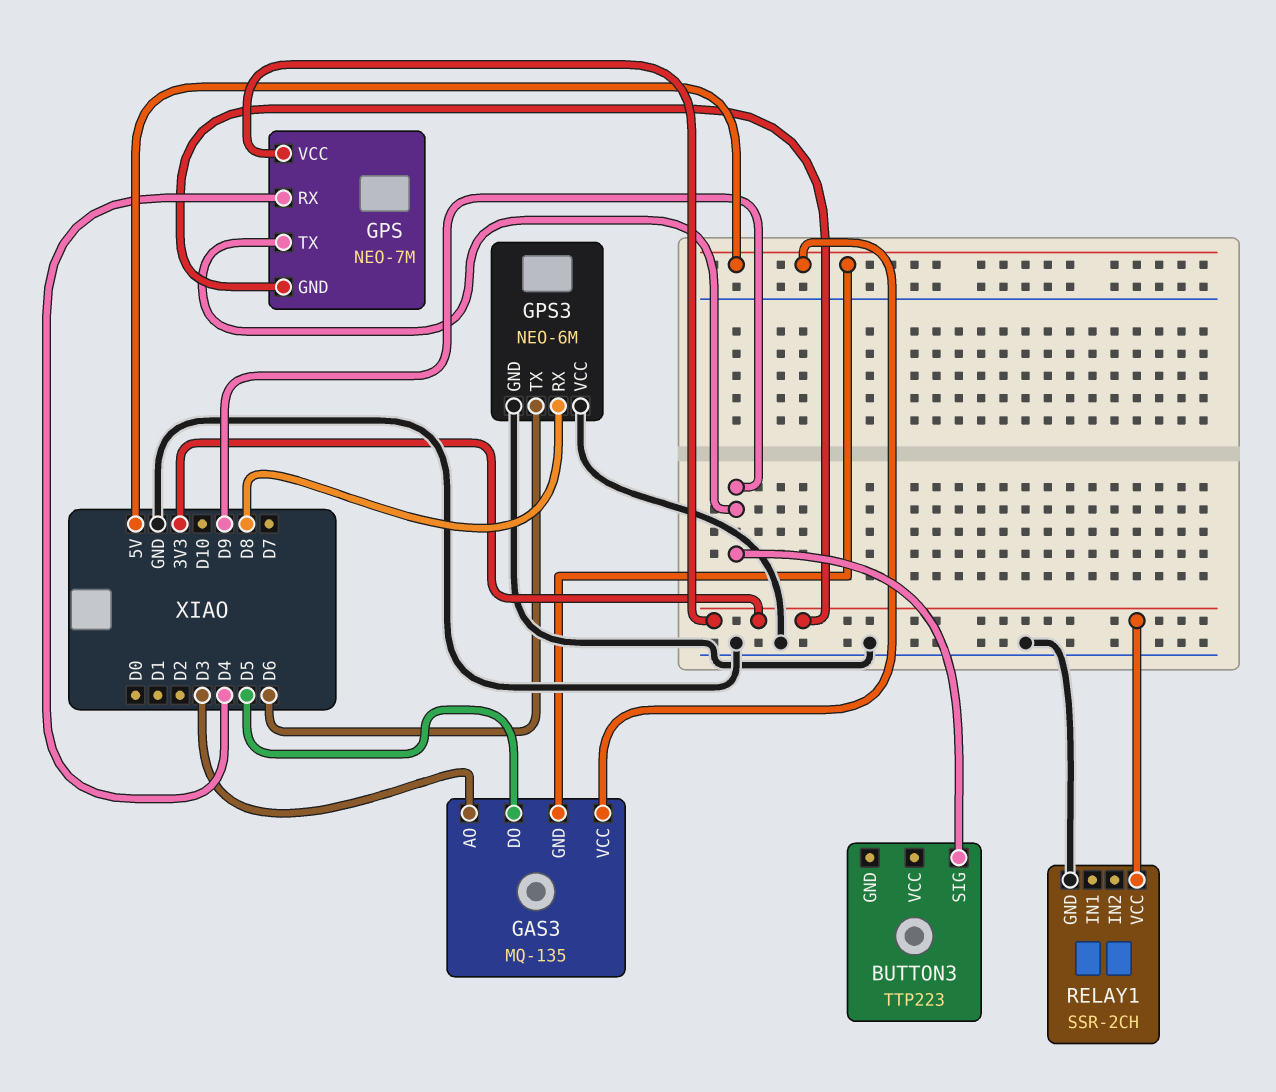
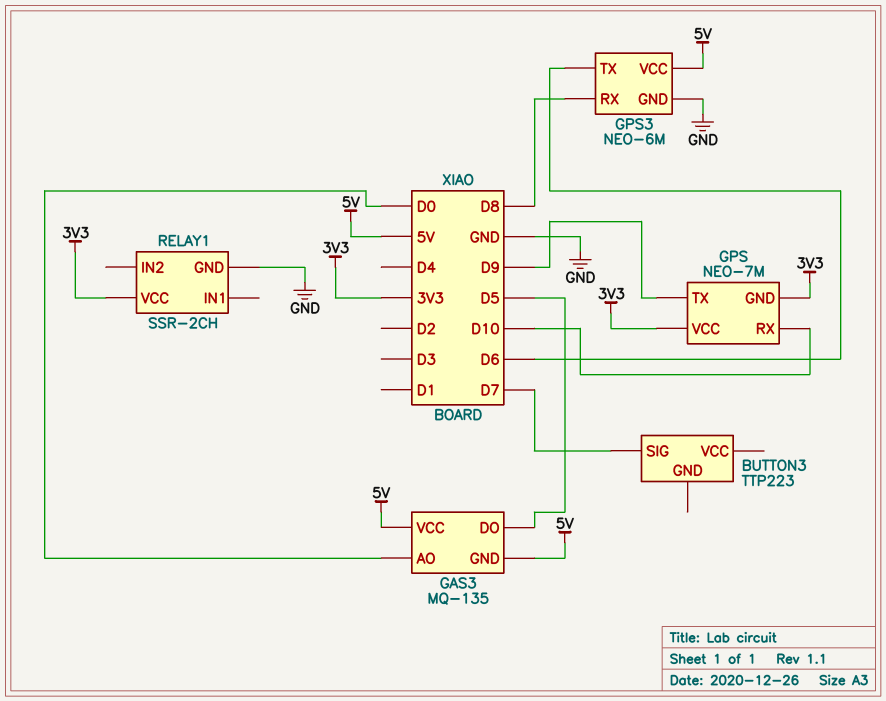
BUTTON3 pin SIG: D9 -> D7
GAS3 pin AO: D3 -> D0
GPS pin RX: D4 -> D10
GPS3 pin VCC: GND -> 5V

